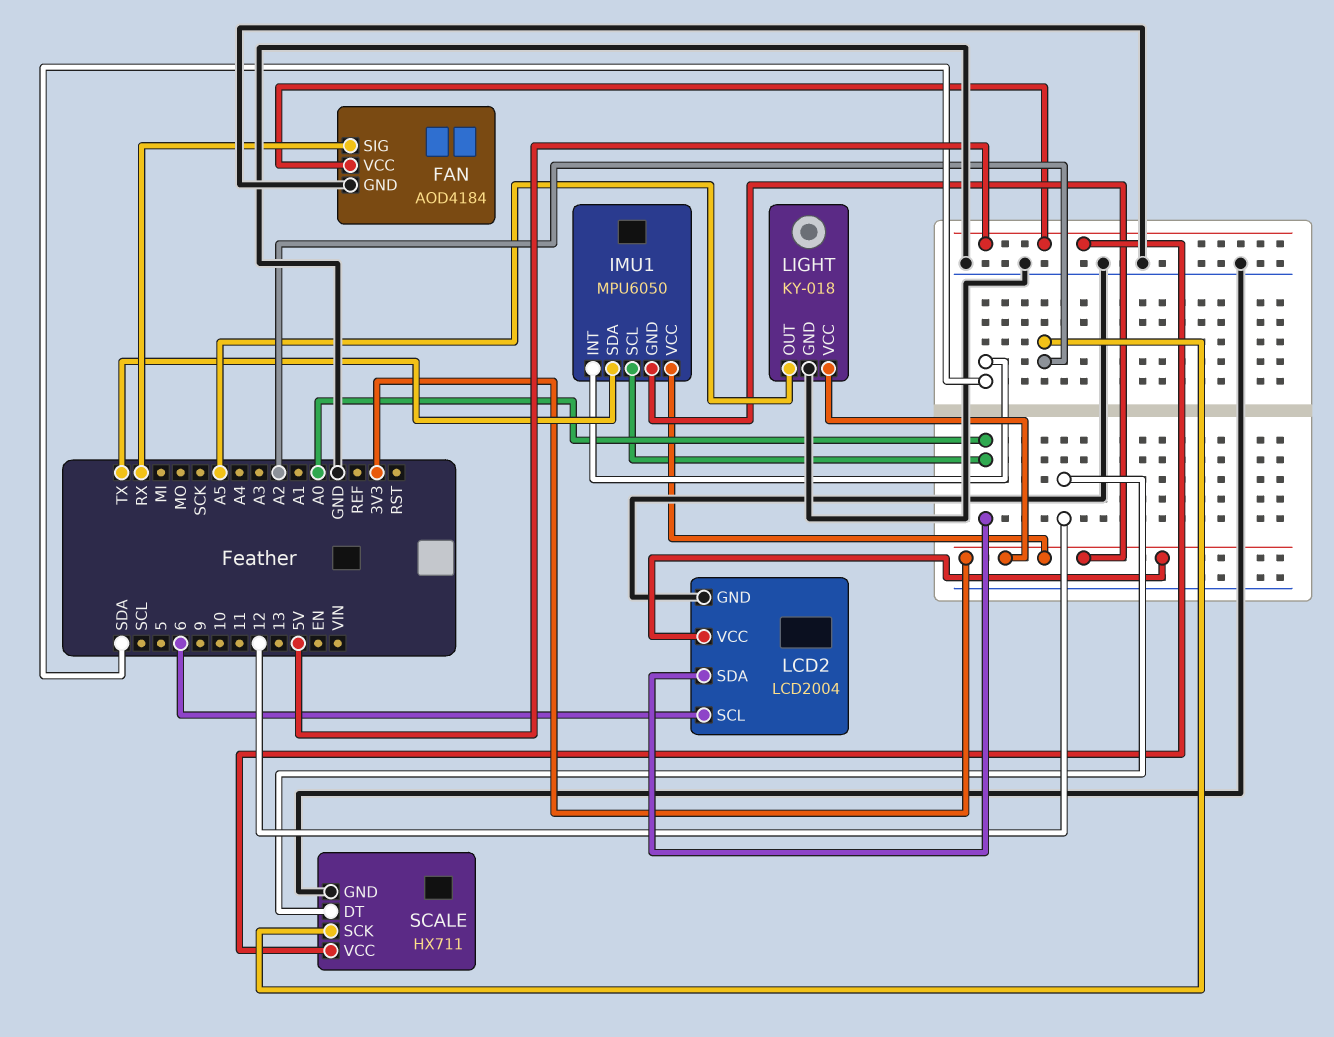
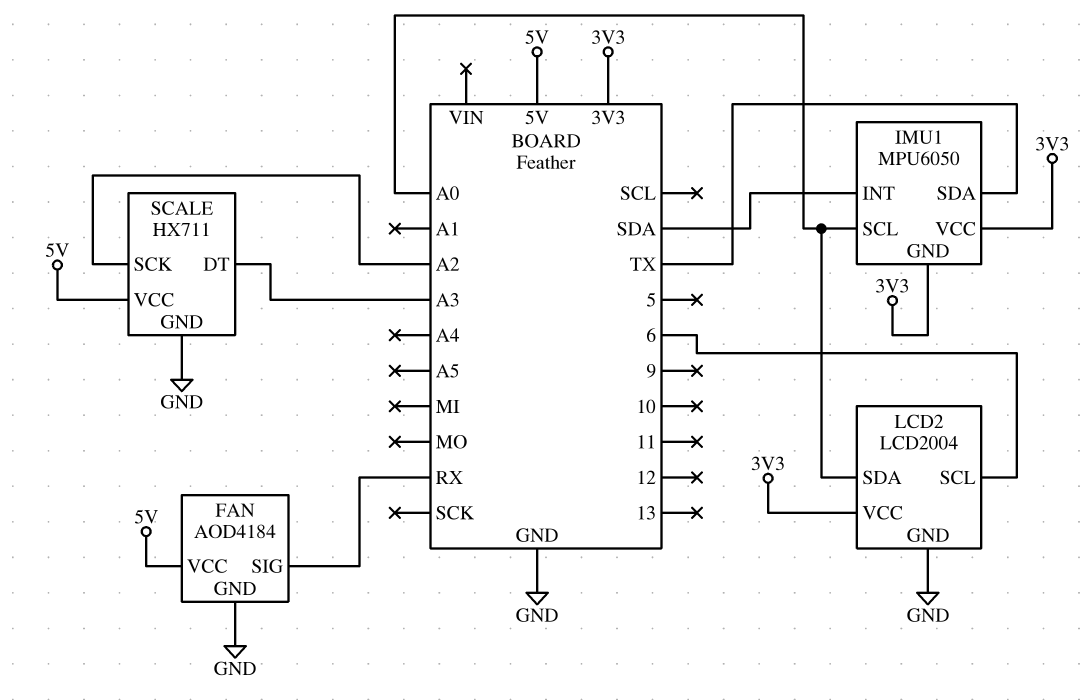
LIGHT: KY-018 -> none
LIGHT pin GND: GND -> none
LIGHT pin OUT: A5 -> none
LIGHT pin VCC: 3V3 -> none
SCALE pin DT: 12 -> A3

